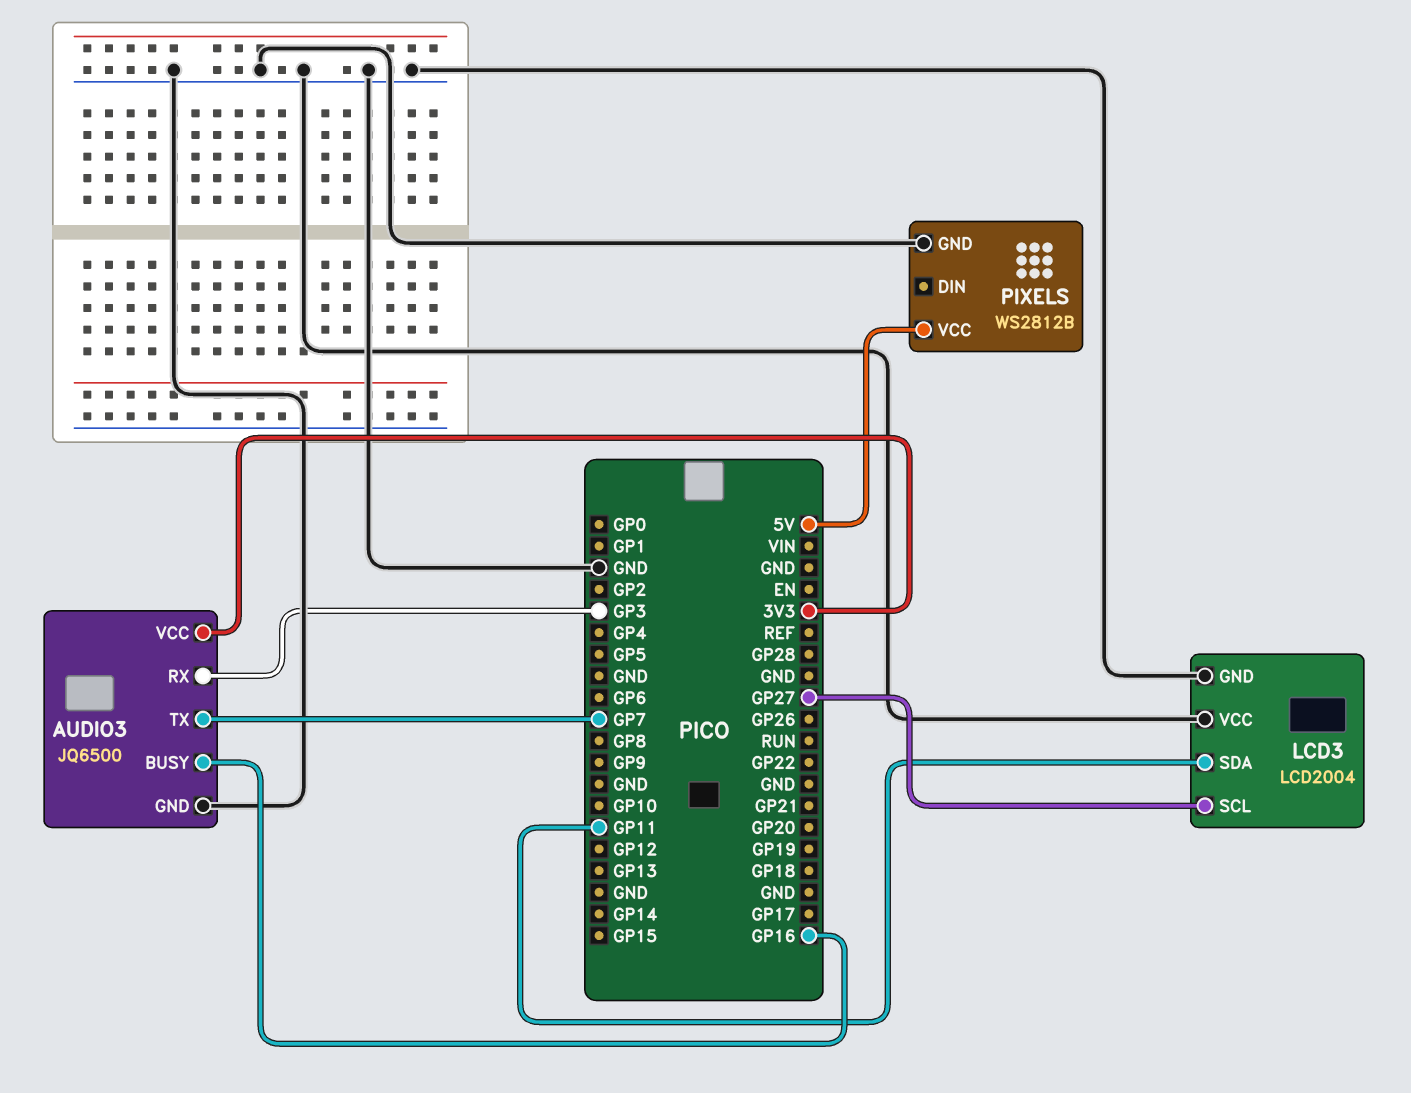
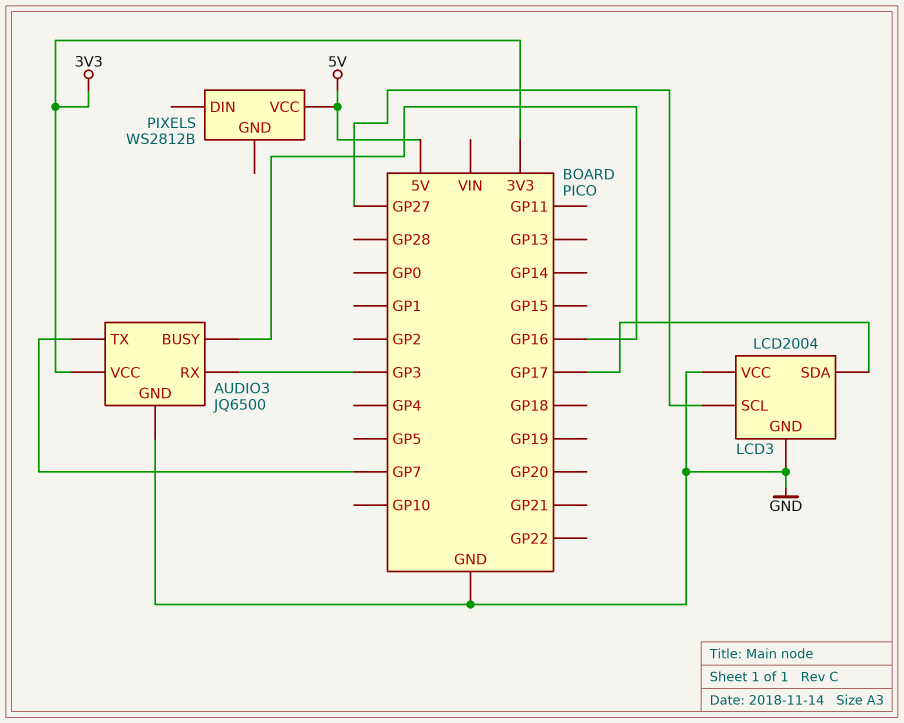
LCD3 pin SDA: GP11 -> GP17
PIXELS pin GND: GND -> none

